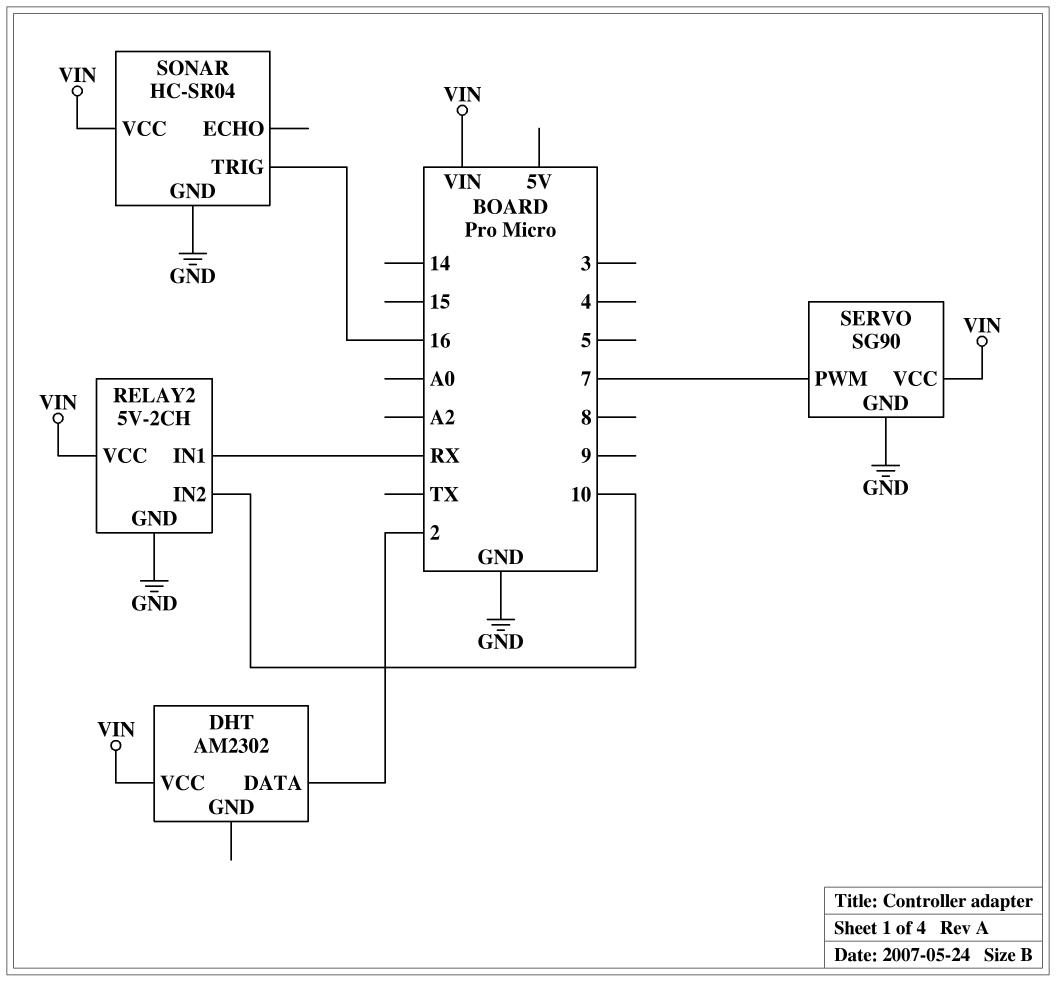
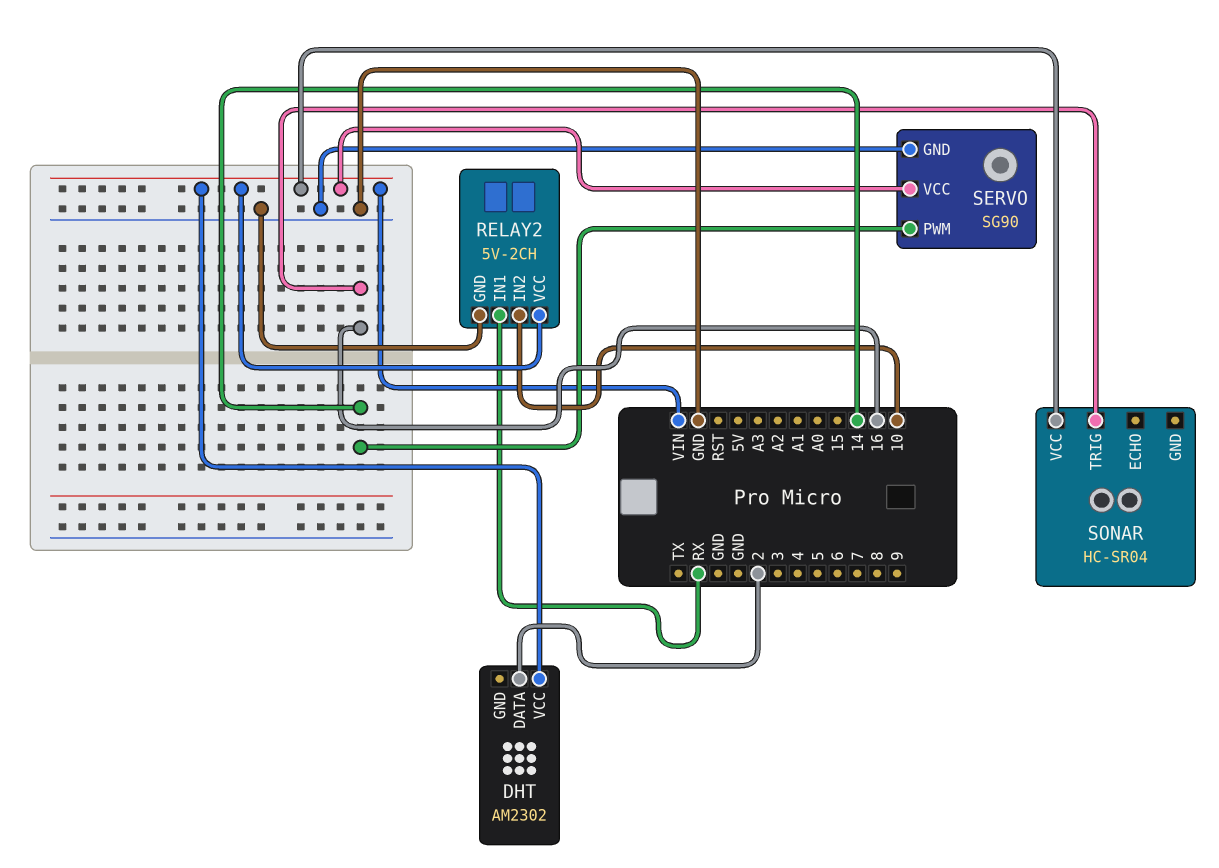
SERVO pin PWM: 7 -> 14
SONAR pin GND: GND -> none

